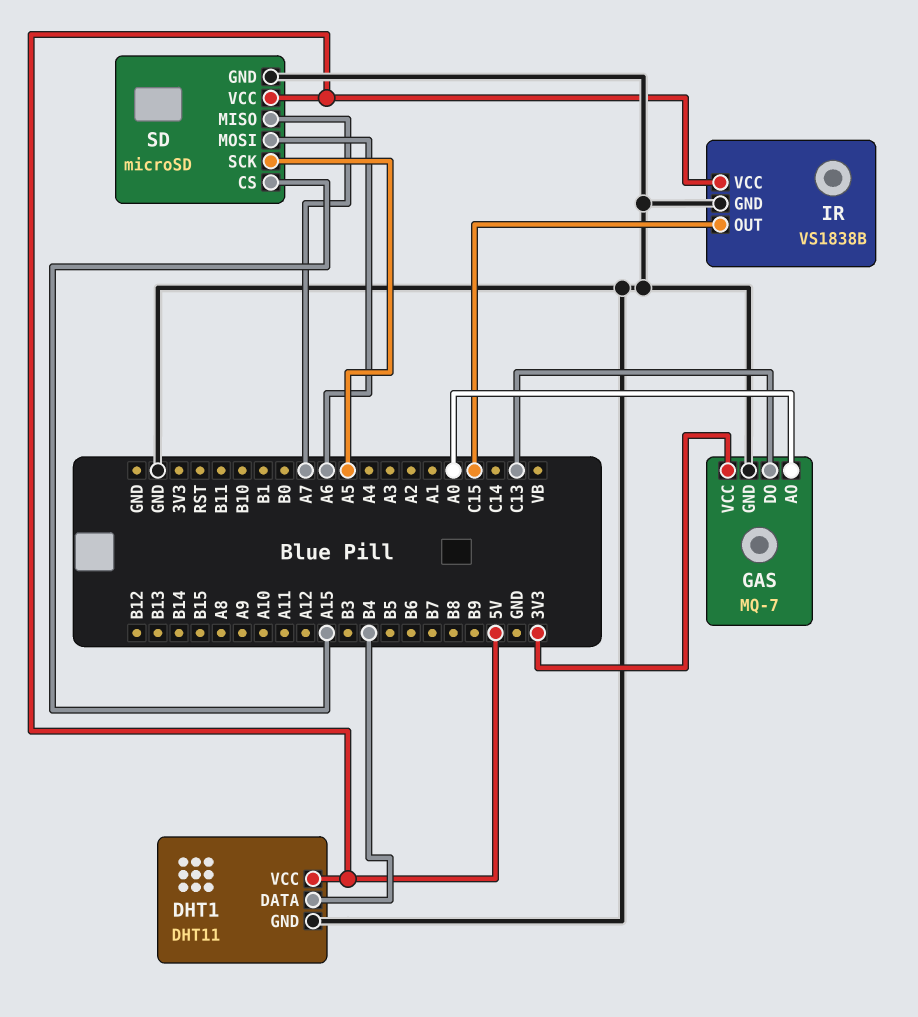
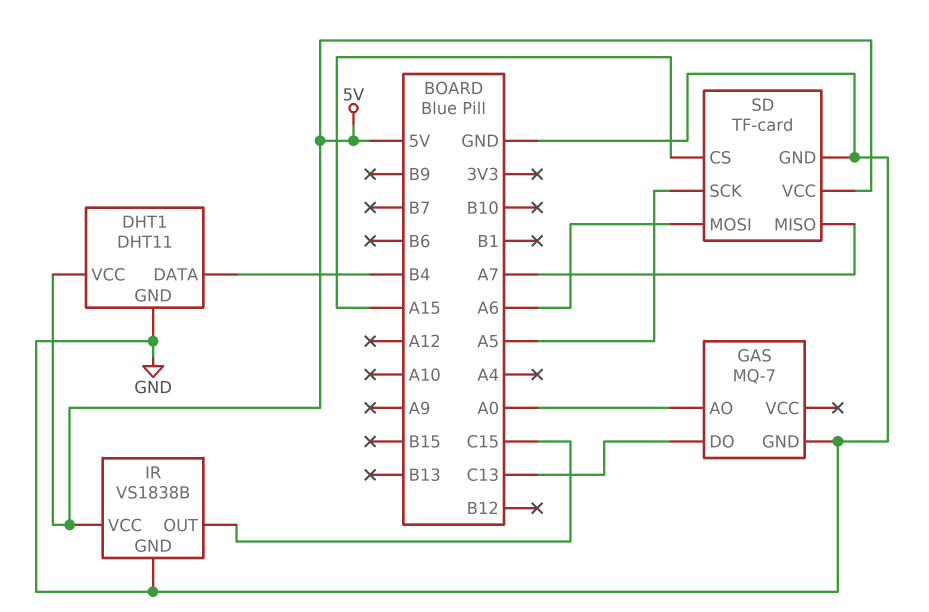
GAS pin VCC: 3V3 -> none
SD: microSD -> TF-card

